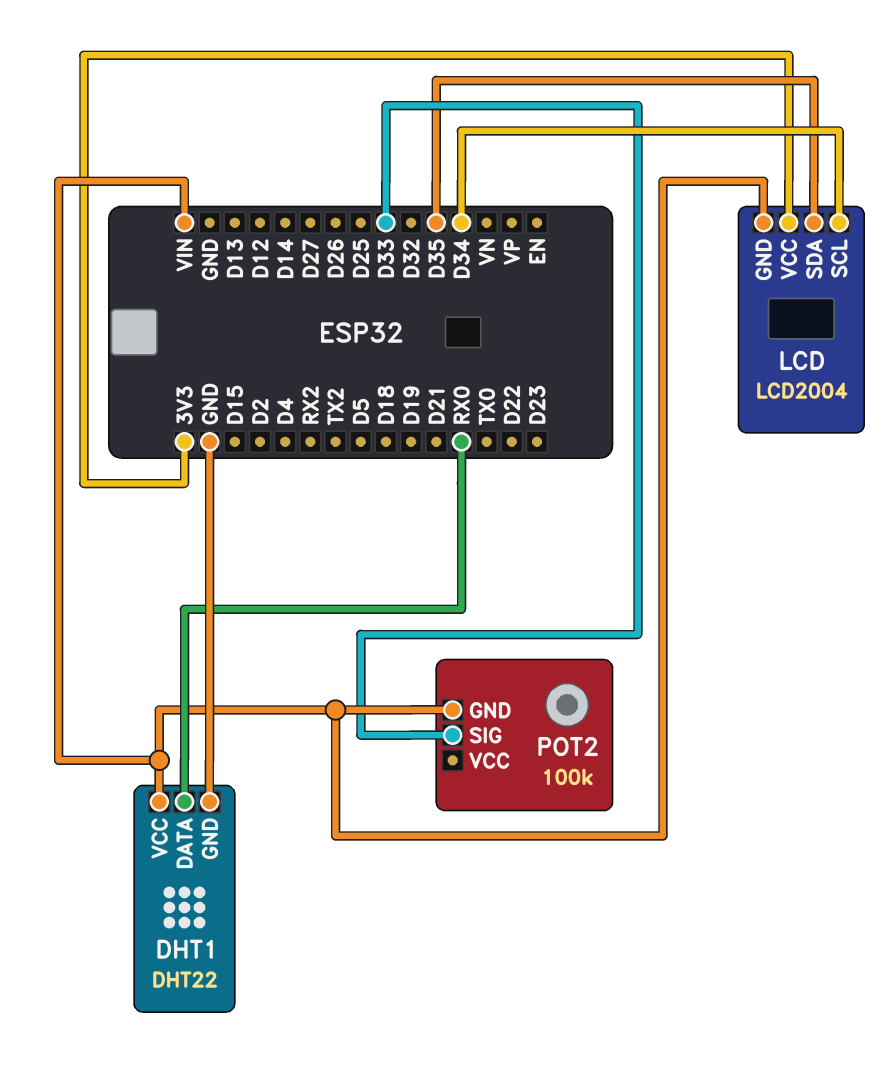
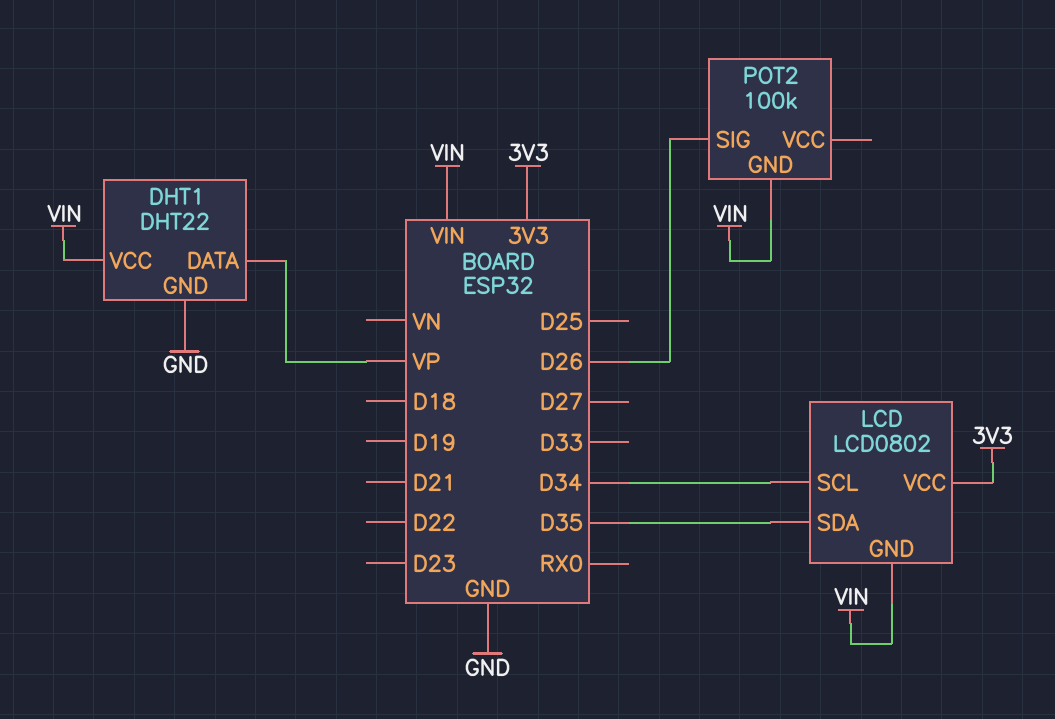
DHT1 pin DATA: RX0 -> VP
LCD: LCD2004 -> LCD0802
POT2 pin SIG: D33 -> D26

